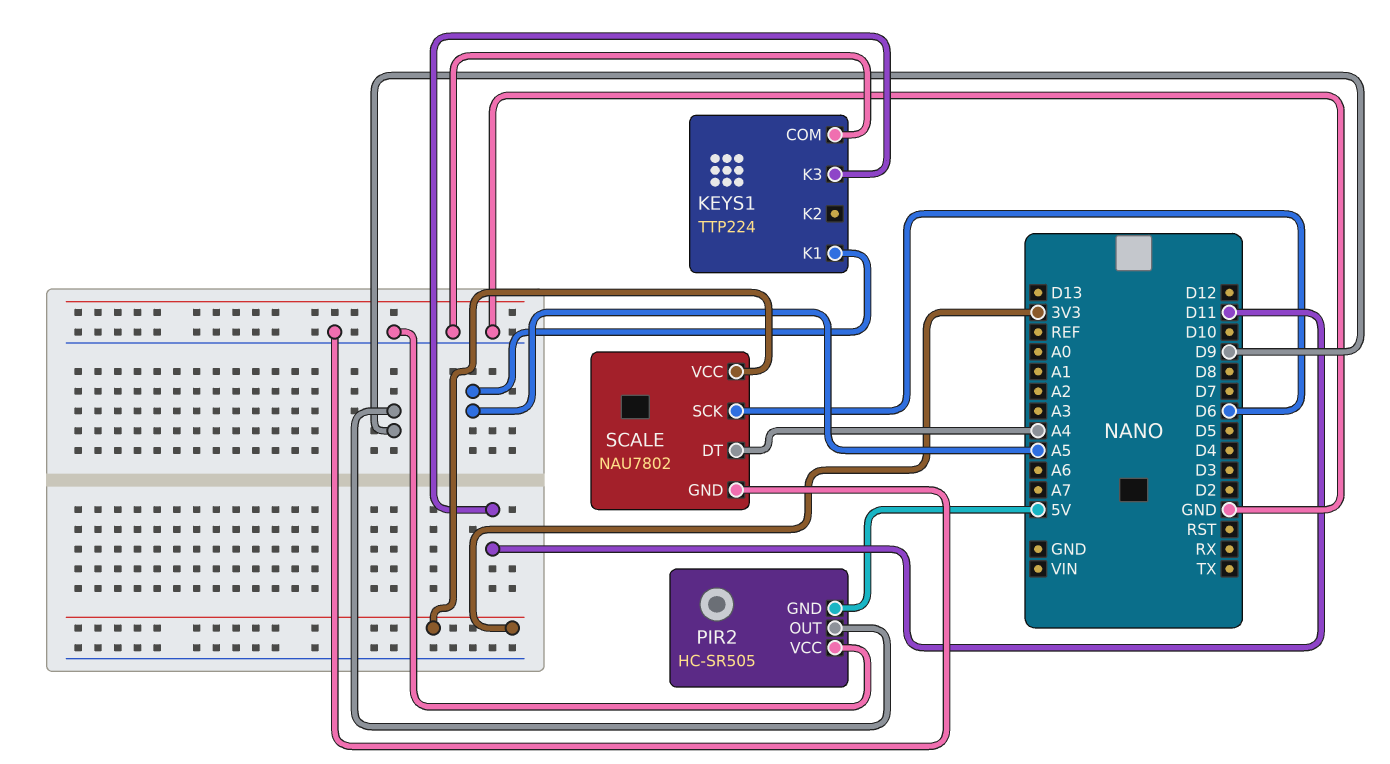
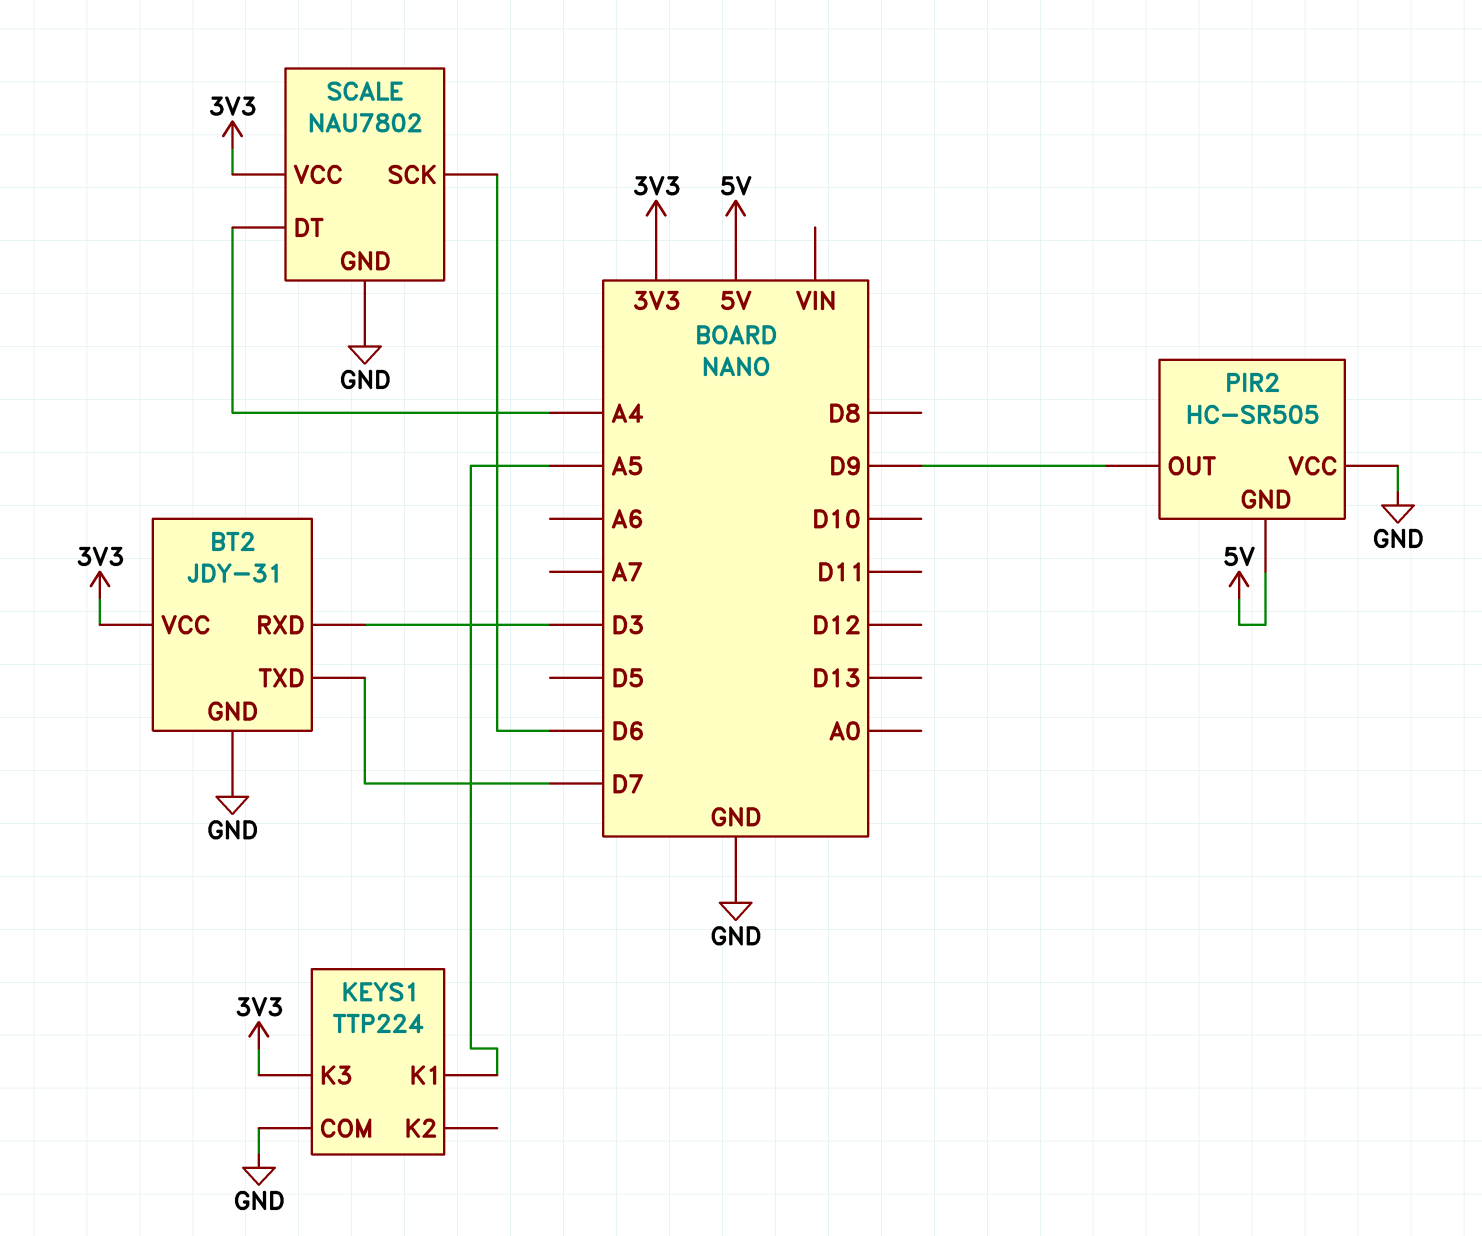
BT2: none -> JDY-31
BT2 pin GND: none -> GND
BT2 pin RXD: none -> D3
BT2 pin TXD: none -> D7
BT2 pin VCC: none -> 3V3
KEYS1 pin K3: D11 -> 3V3

